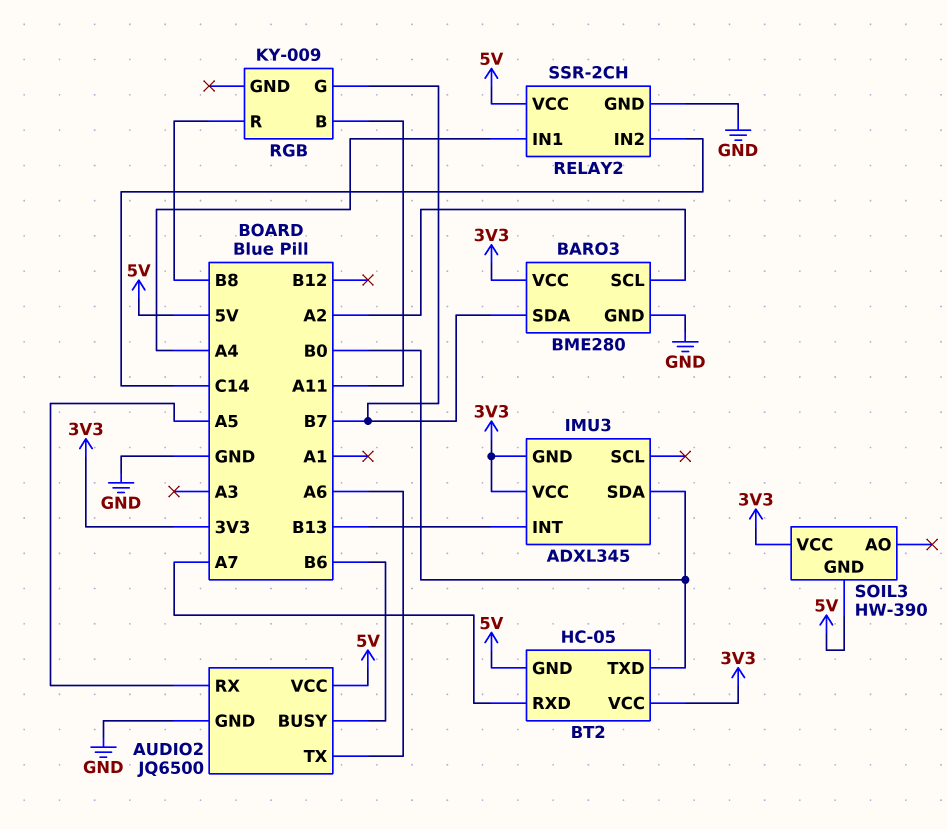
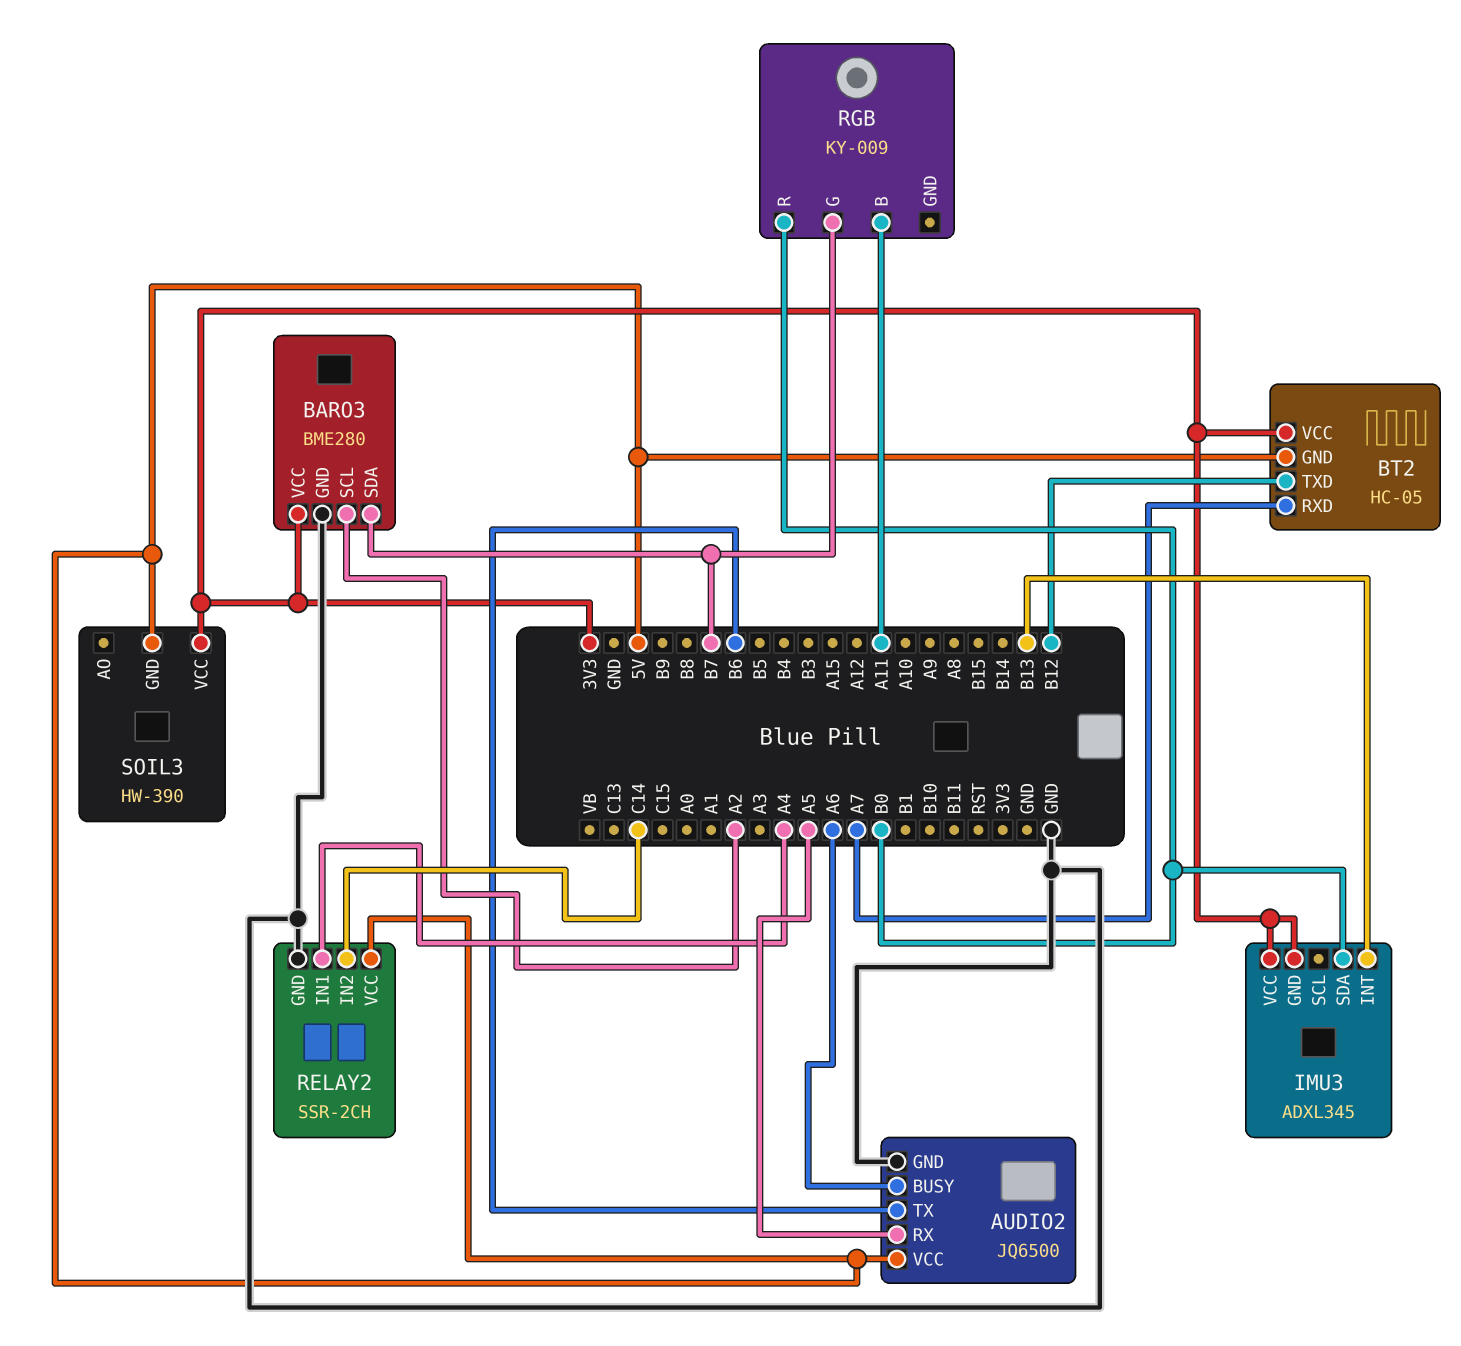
AUDIO2 pin BUSY: B6 -> A6
AUDIO2 pin TX: A6 -> B6
BT2 pin TXD: B0 -> B12
RGB pin R: B8 -> B0

